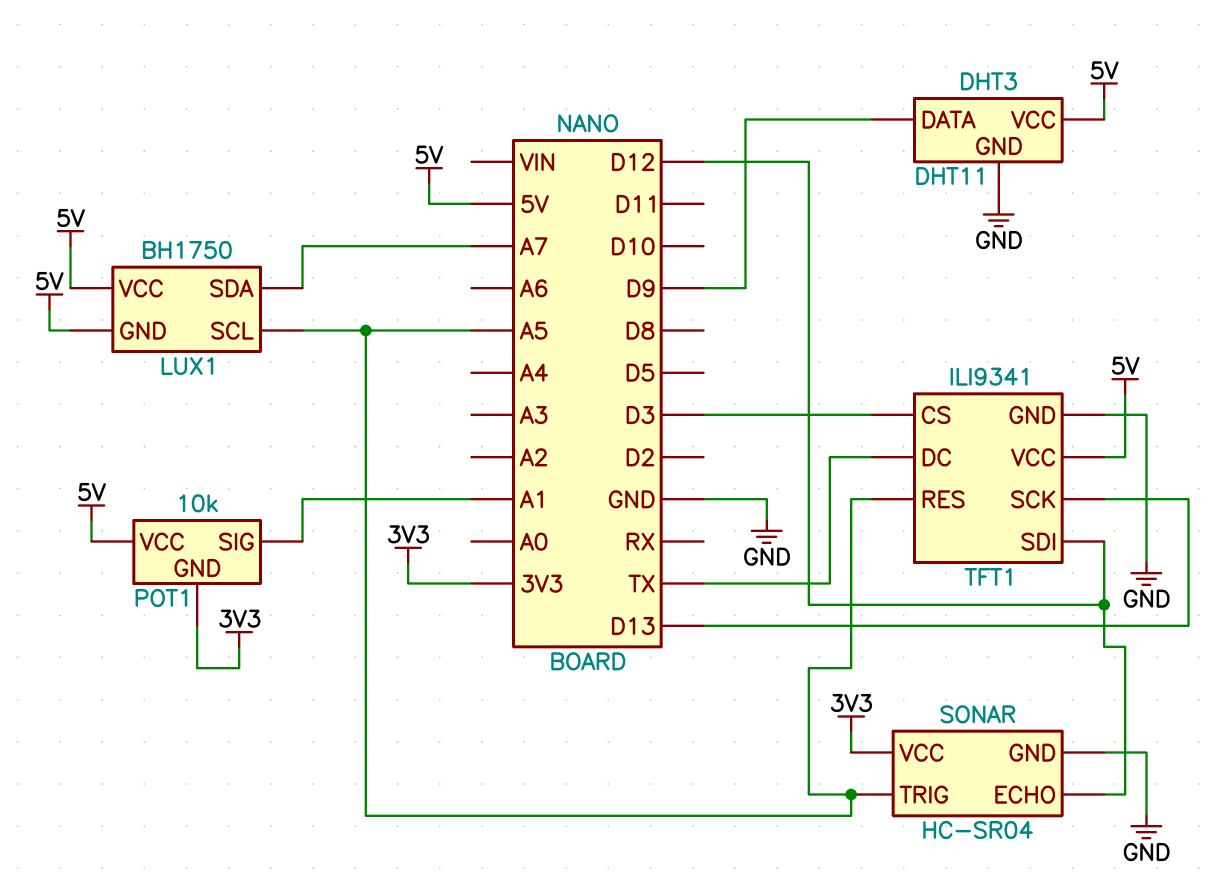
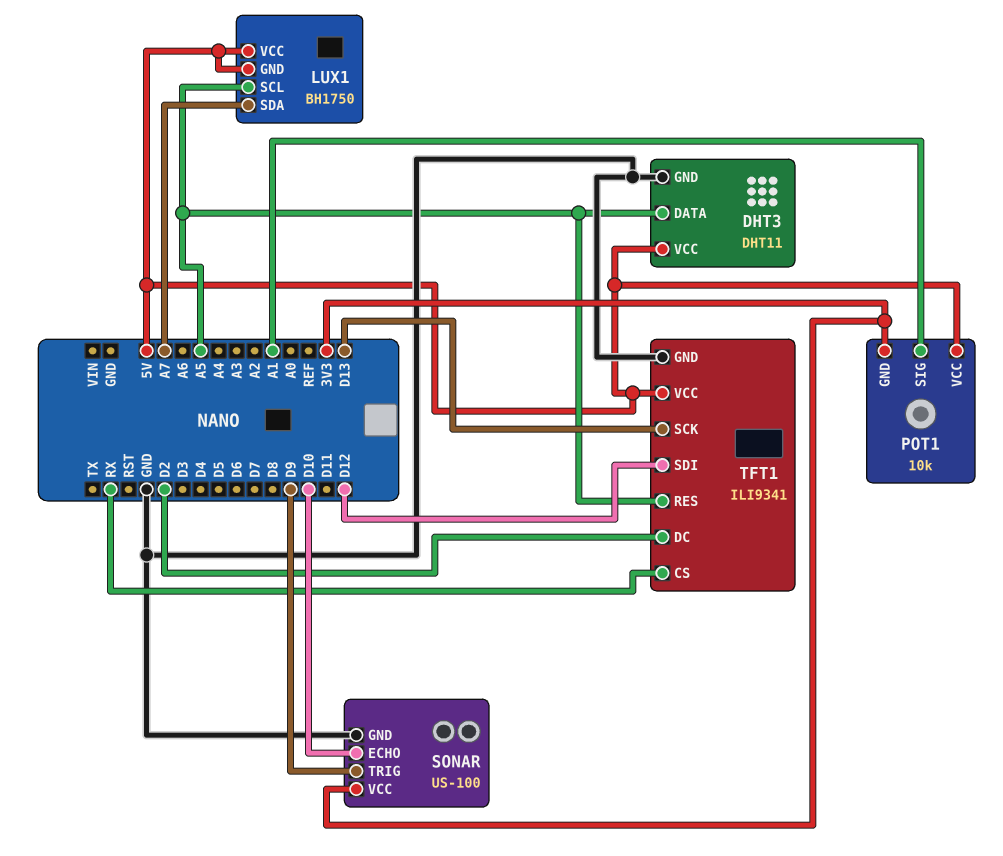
DHT3 pin DATA: D9 -> A5
SONAR: HC-SR04 -> US-100
SONAR pin ECHO: D12 -> D10
SONAR pin TRIG: A5 -> D9
TFT1 pin CS: D3 -> RX
TFT1 pin DC: TX -> D2

